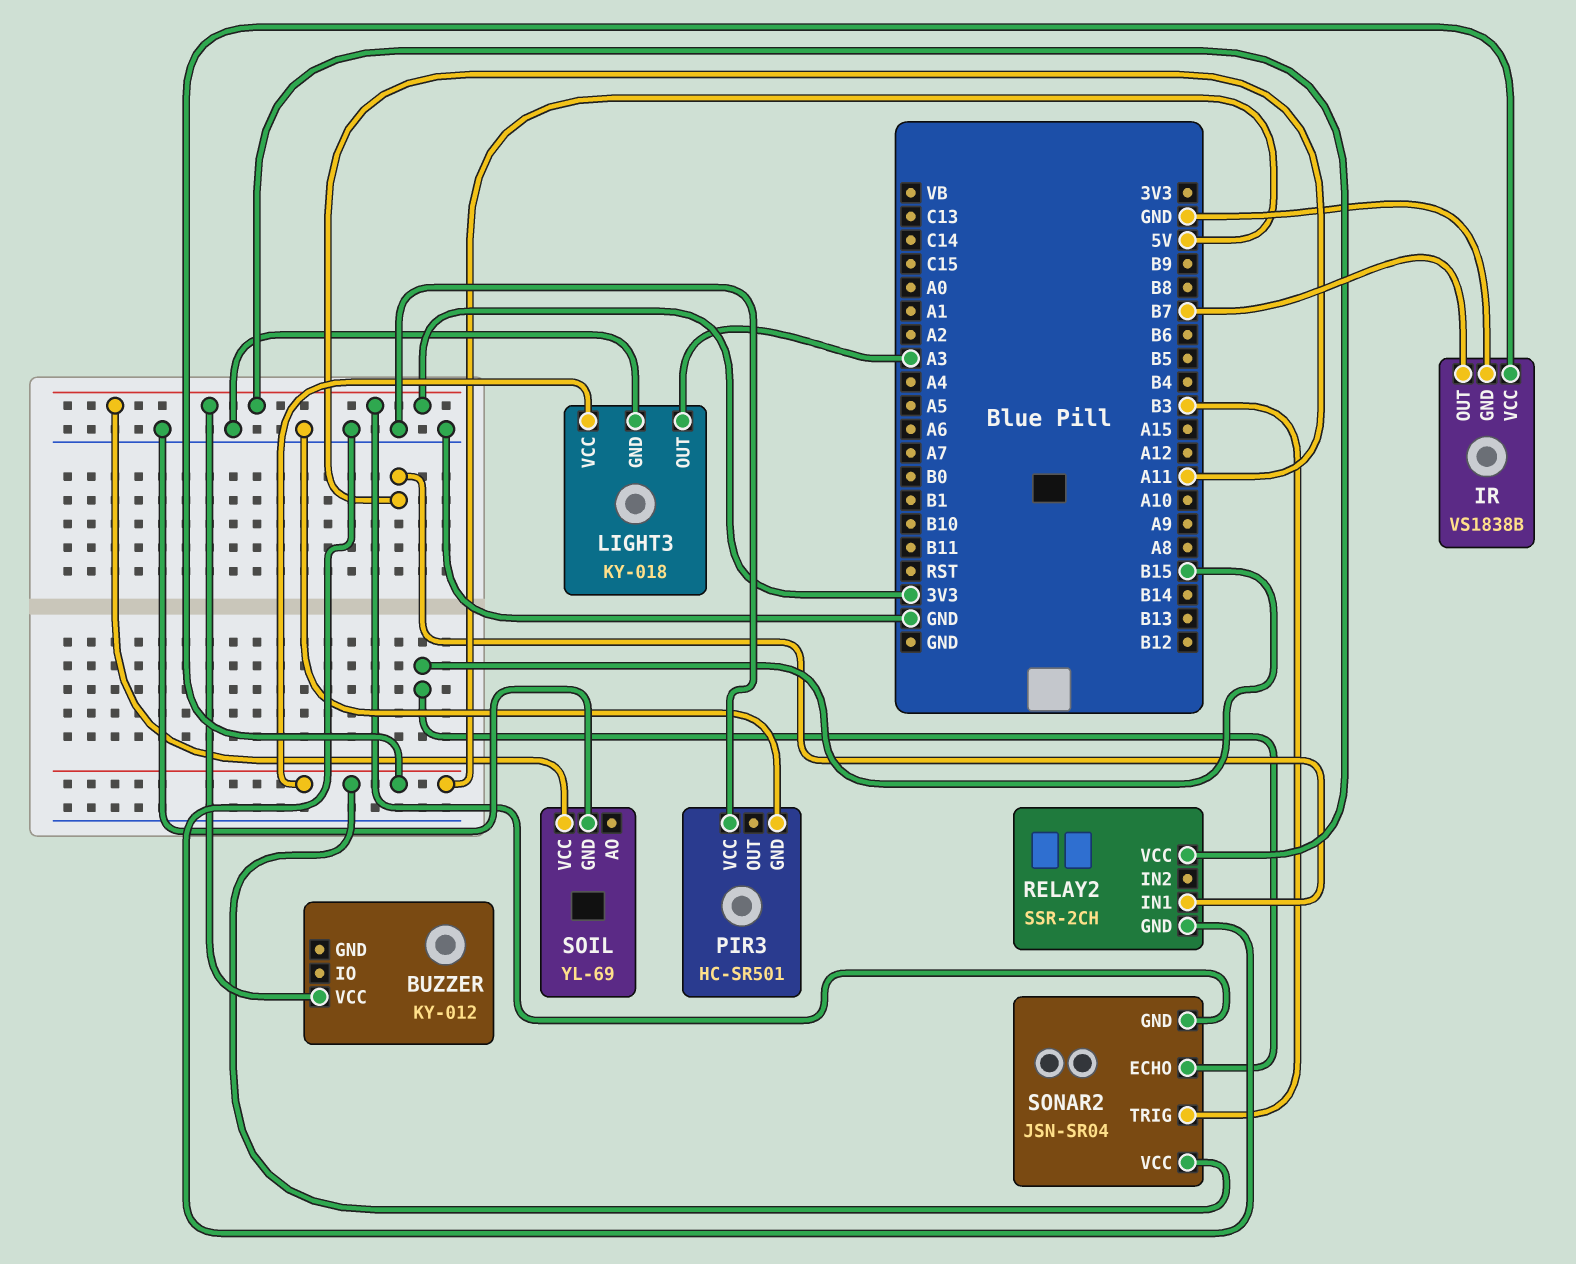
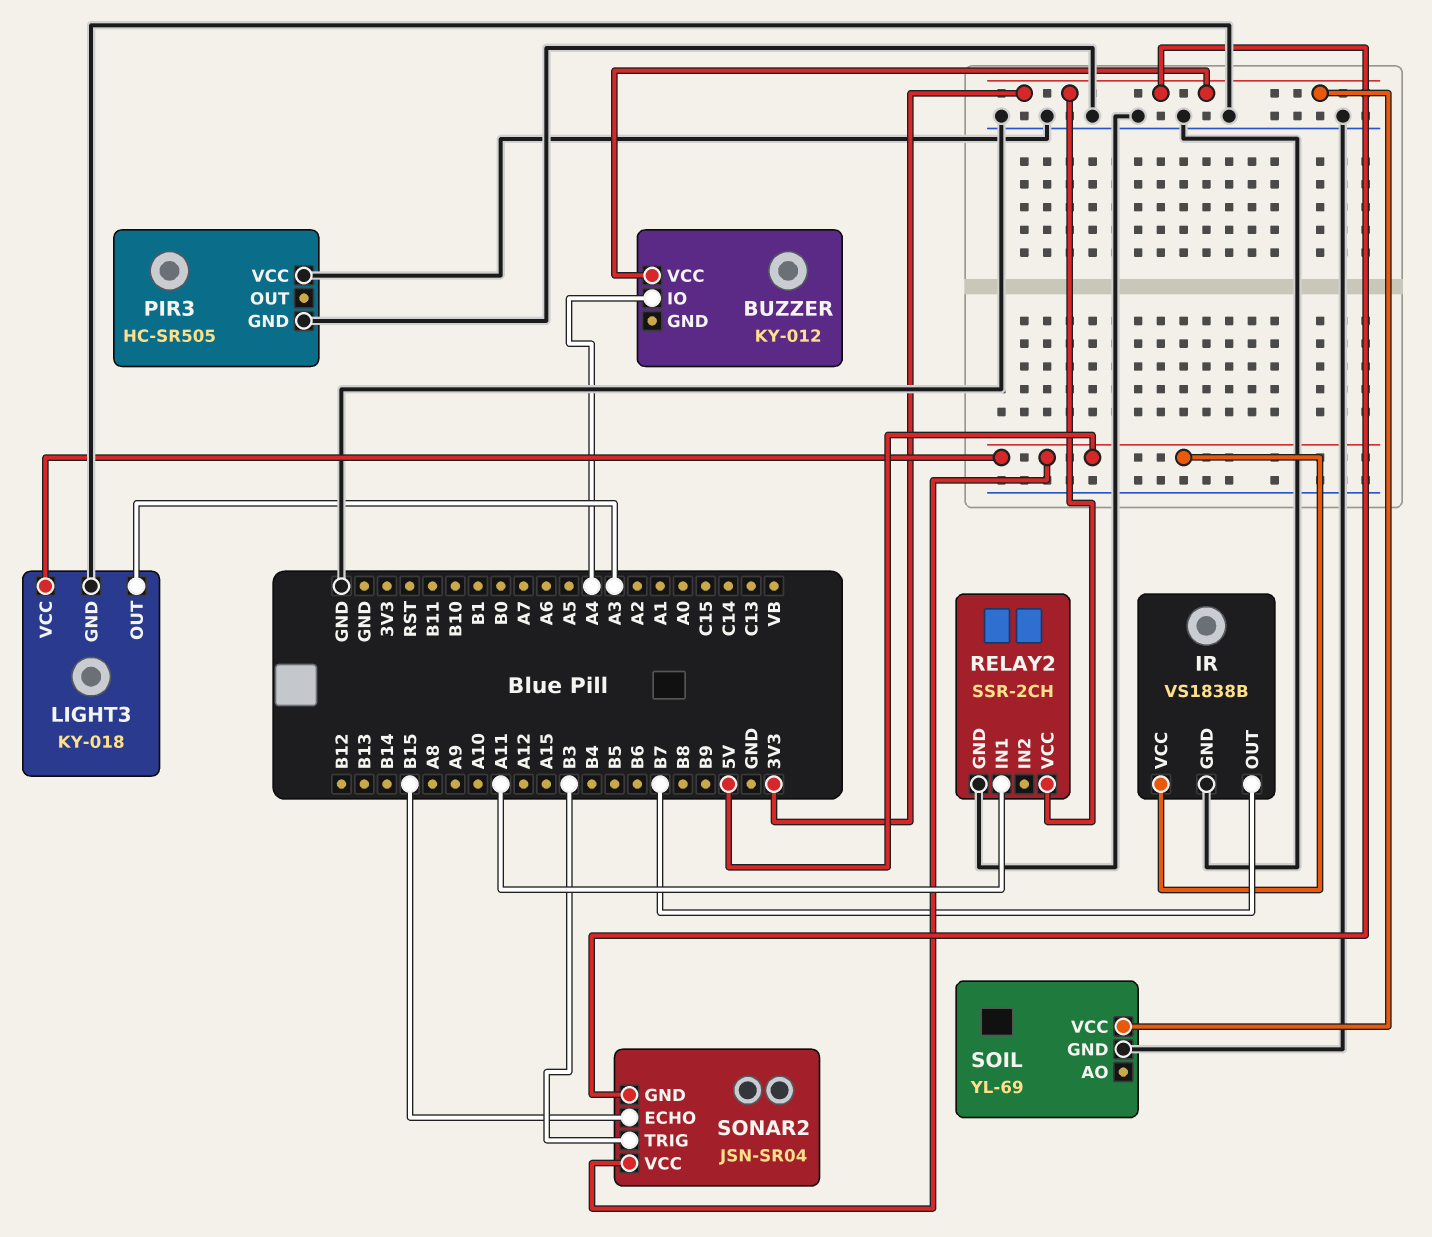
BUZZER pin IO: none -> A4
PIR3: HC-SR501 -> HC-SR505

